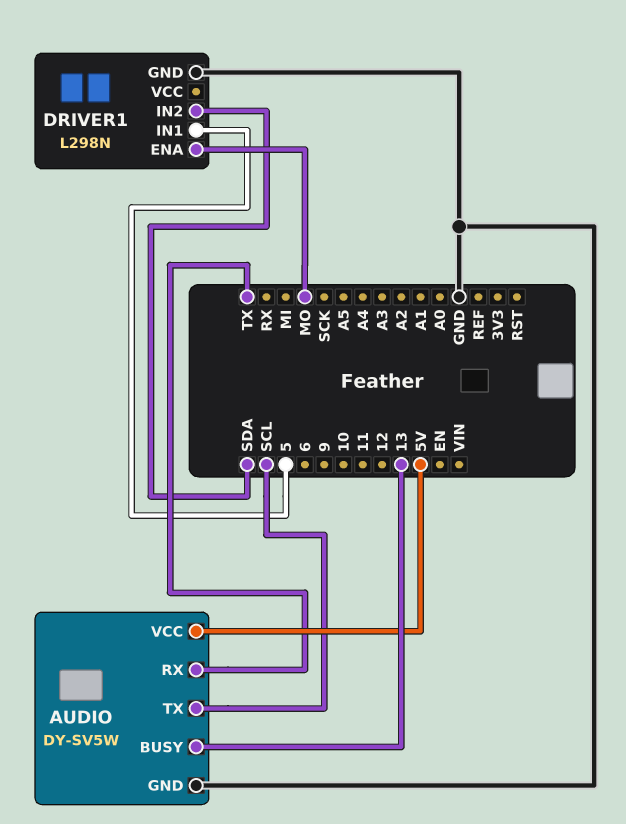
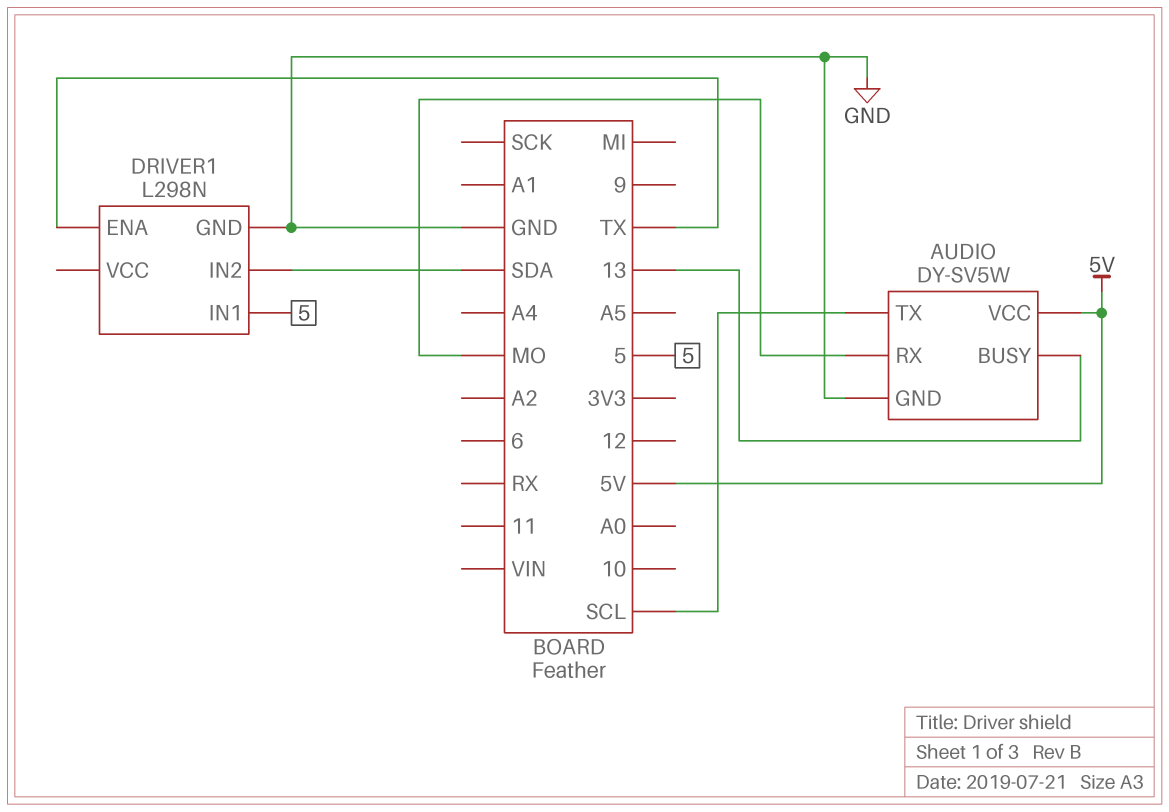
AUDIO pin RX: TX -> MO
DRIVER1 pin ENA: MO -> TX

